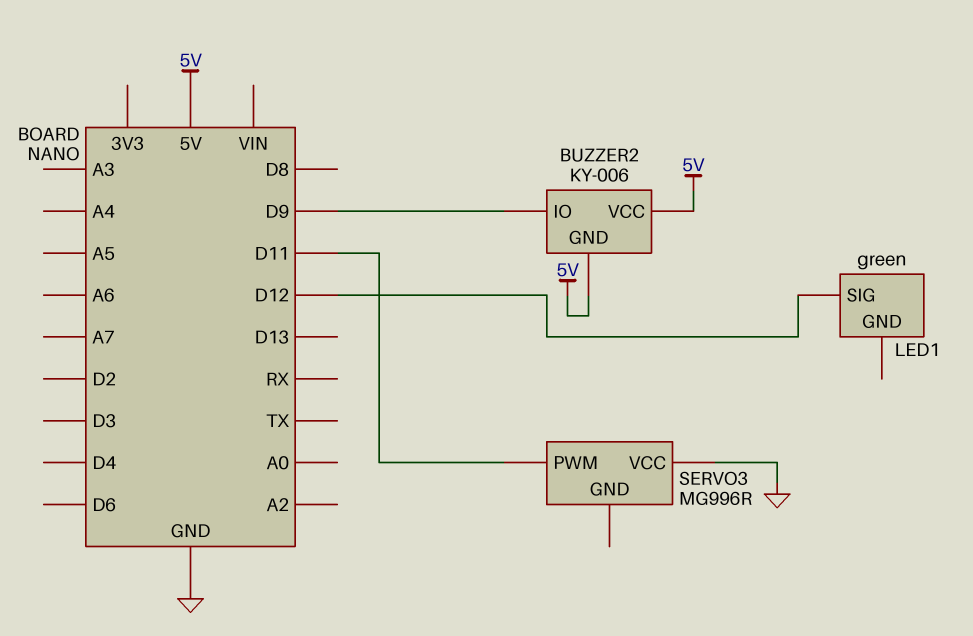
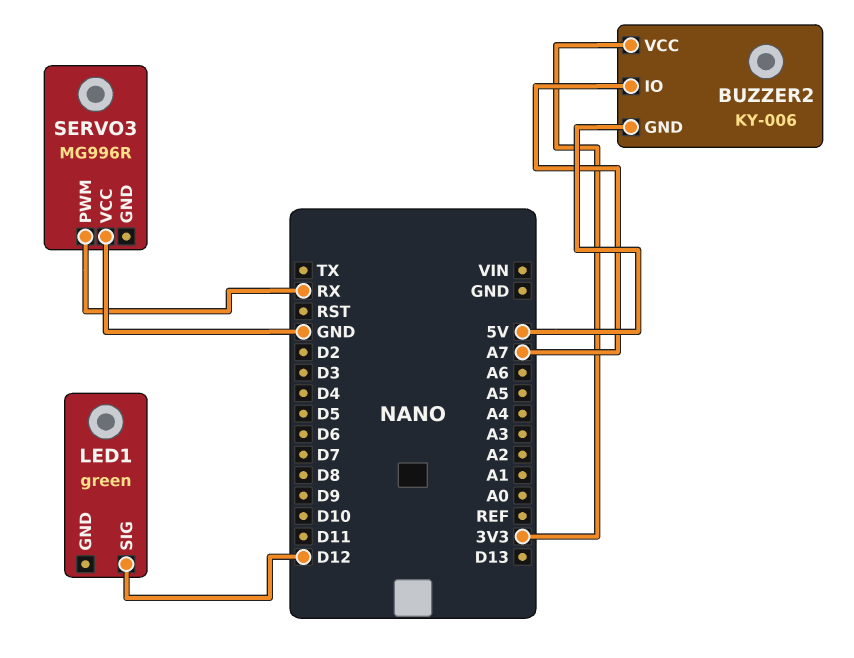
BUZZER2 pin IO: D9 -> A7
BUZZER2 pin VCC: 5V -> 3V3
SERVO3 pin PWM: D11 -> RX

